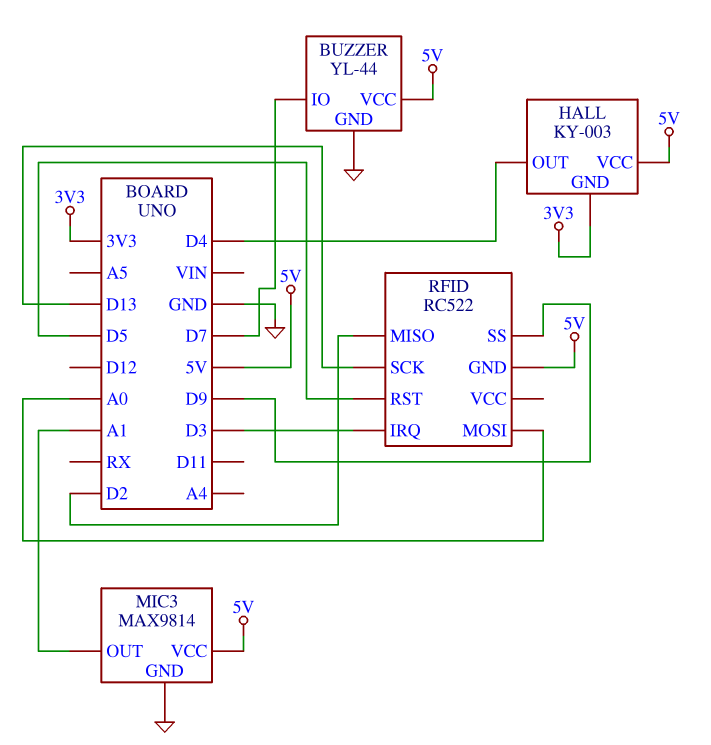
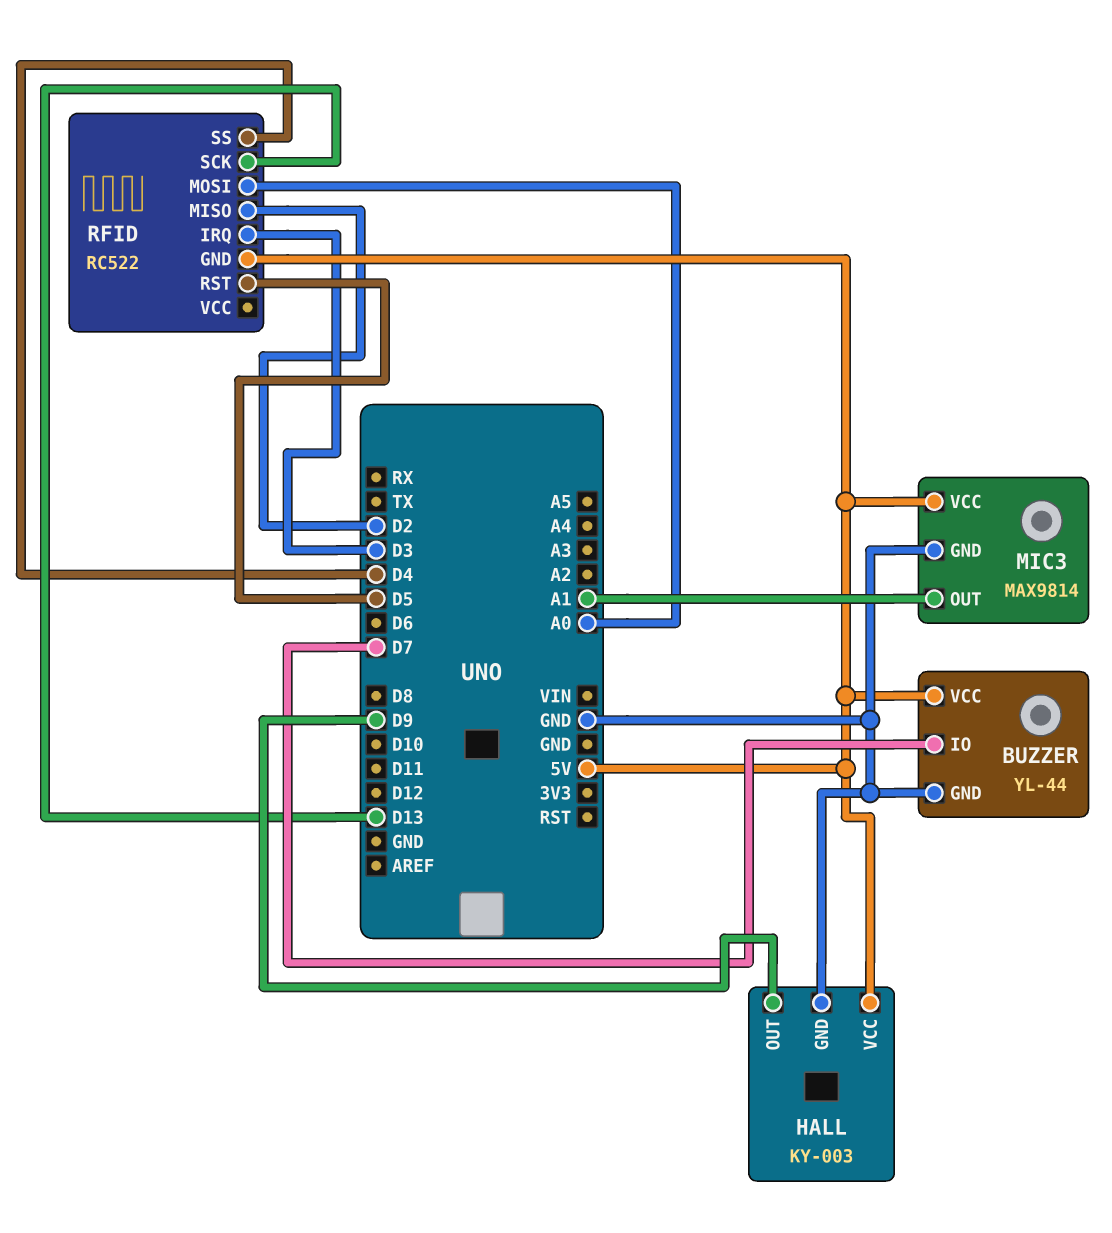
HALL pin GND: 3V3 -> GND
HALL pin OUT: D4 -> D9
RFID pin SS: D9 -> D4

